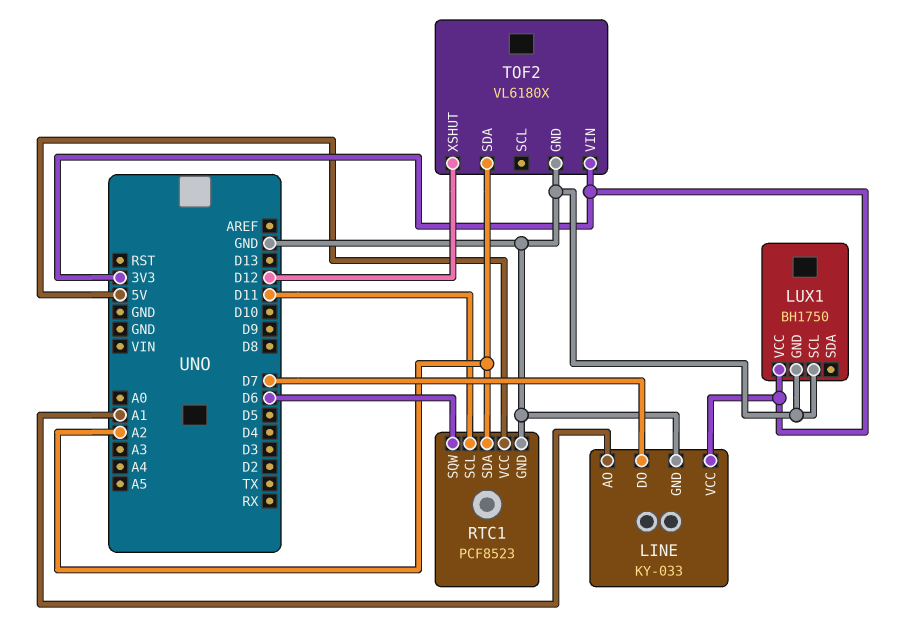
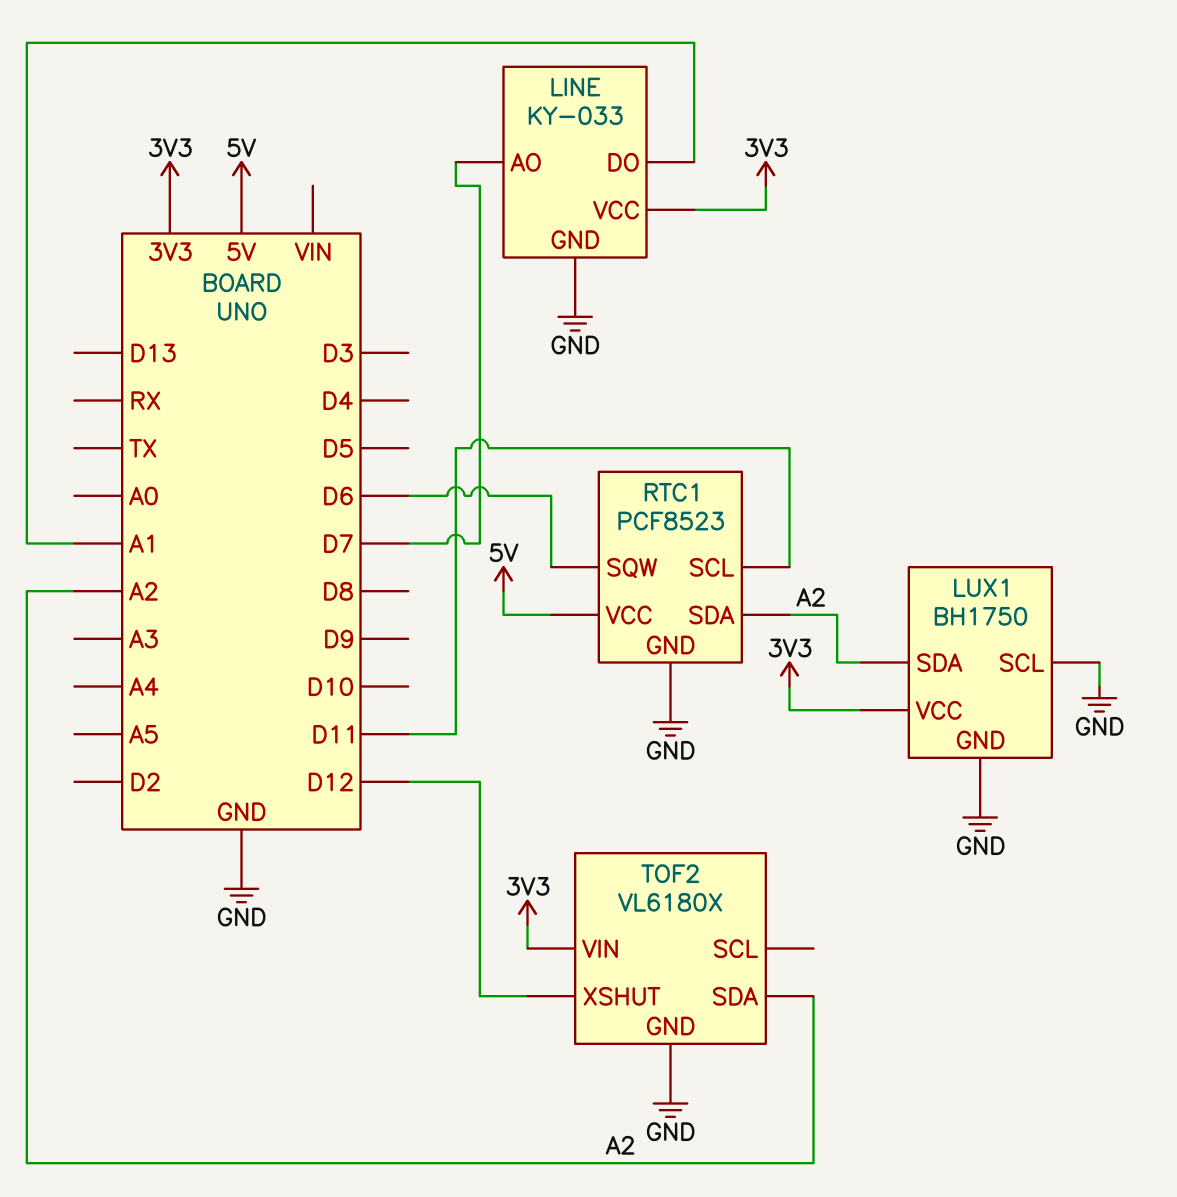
LINE pin AO: A1 -> D7
LINE pin DO: D7 -> A1
LUX1 pin SDA: none -> A2

